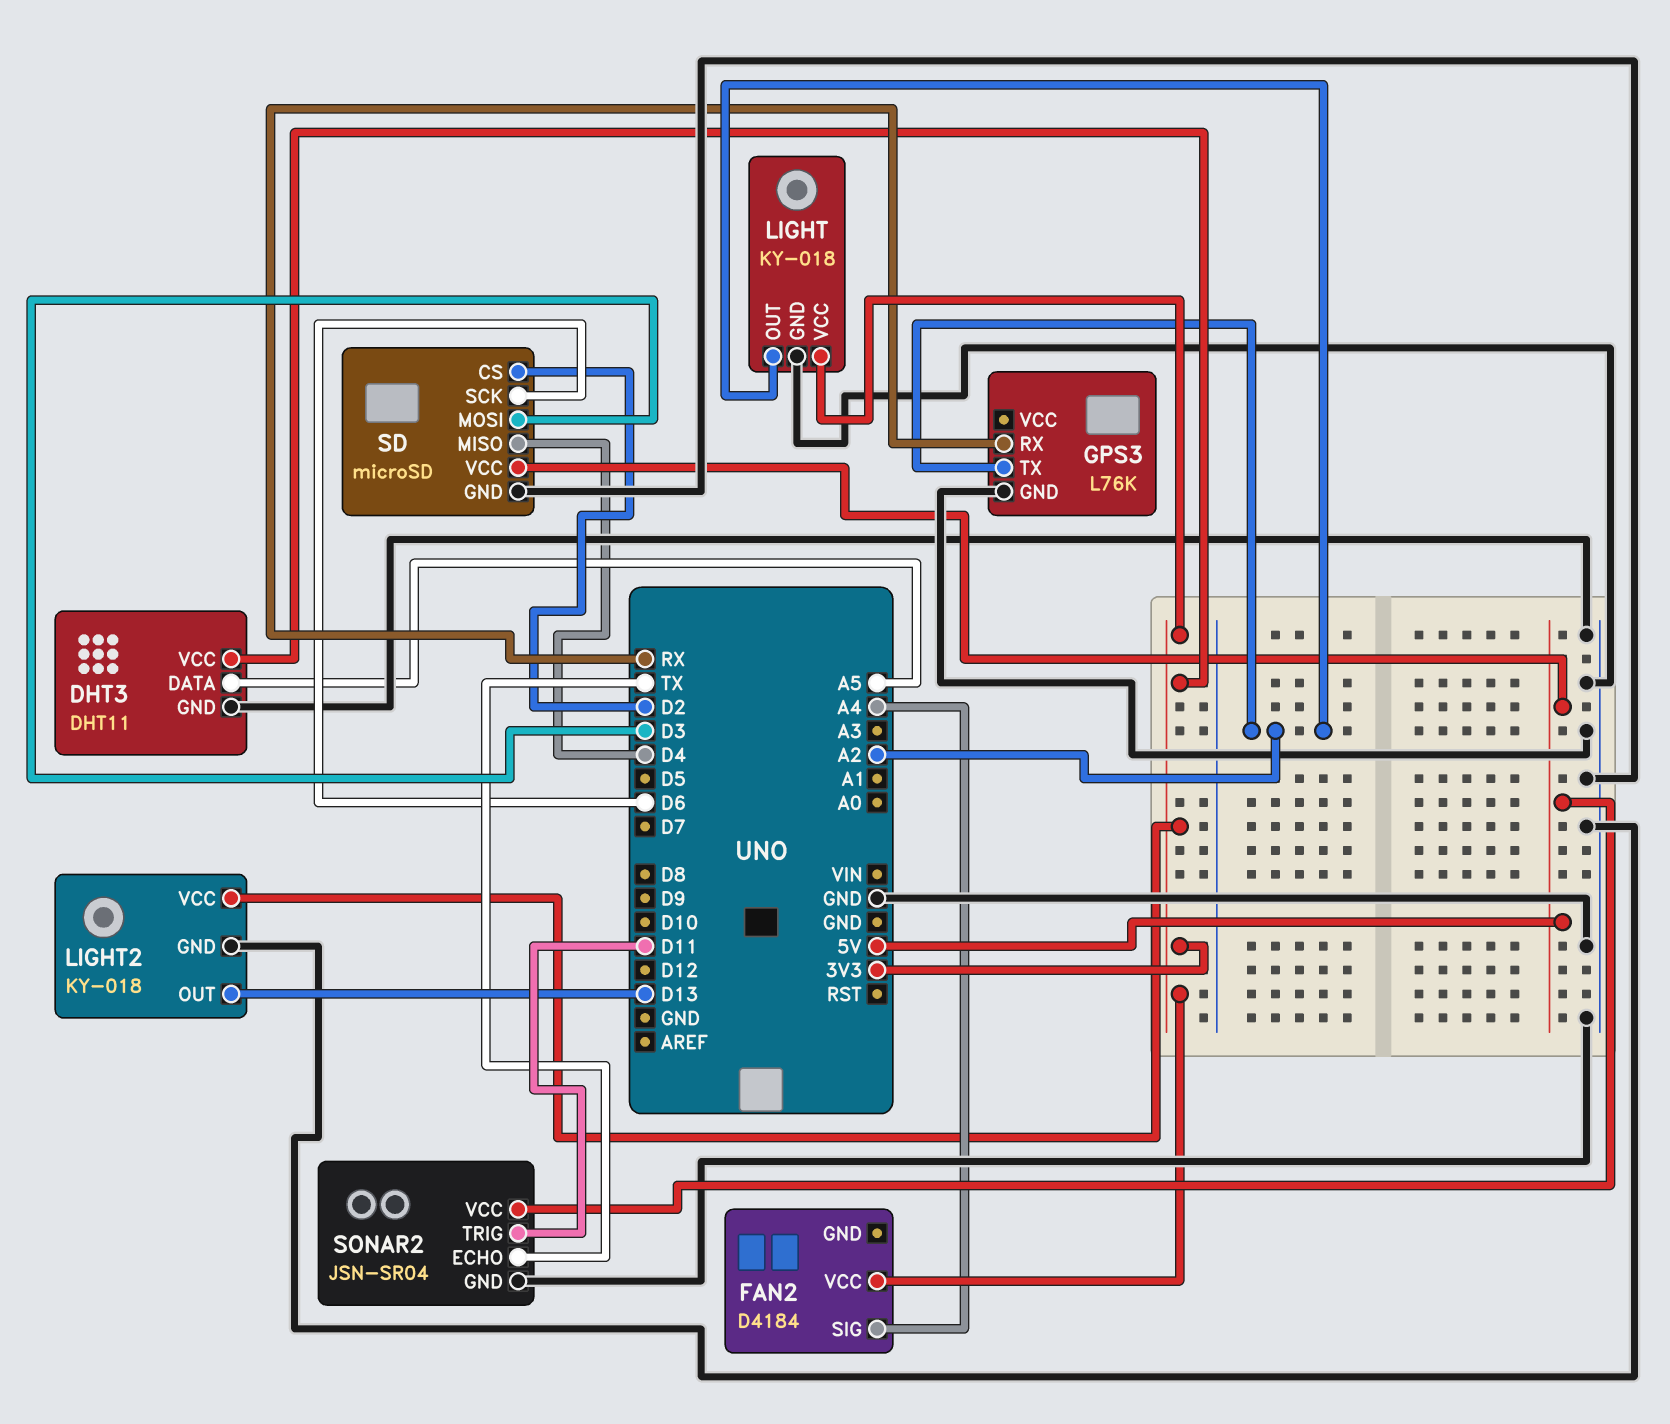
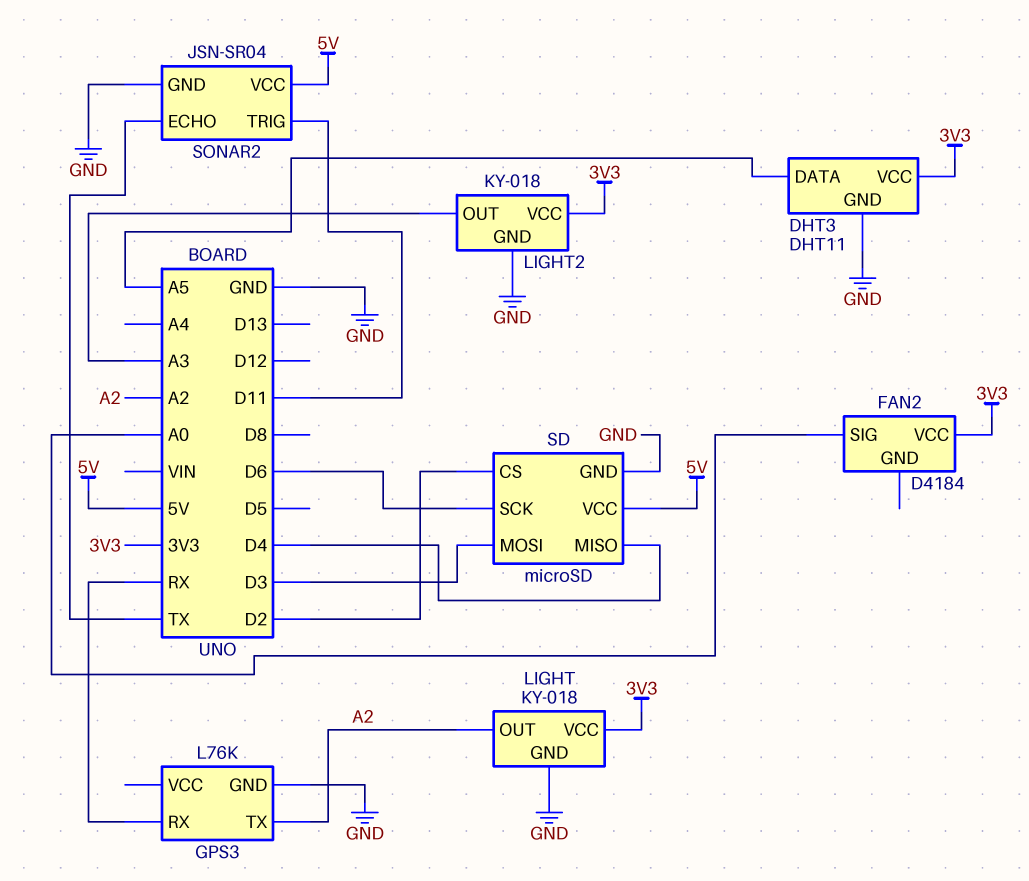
FAN2 pin SIG: A4 -> A0
LIGHT2 pin OUT: D13 -> A3

